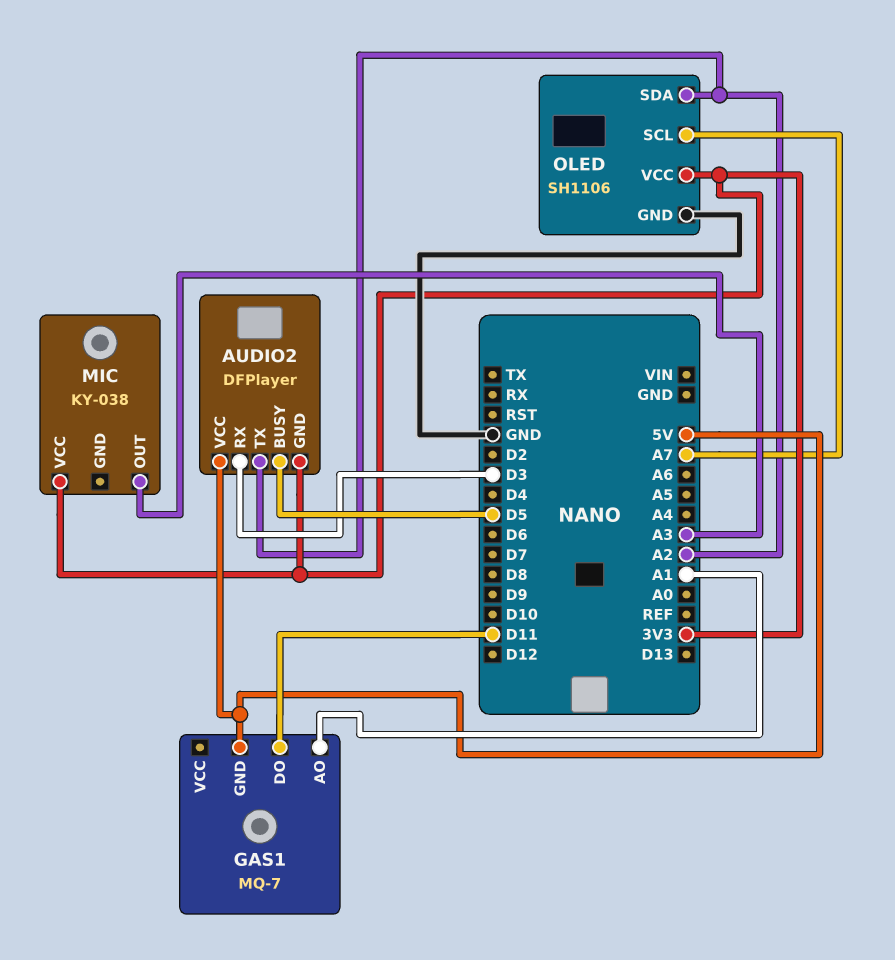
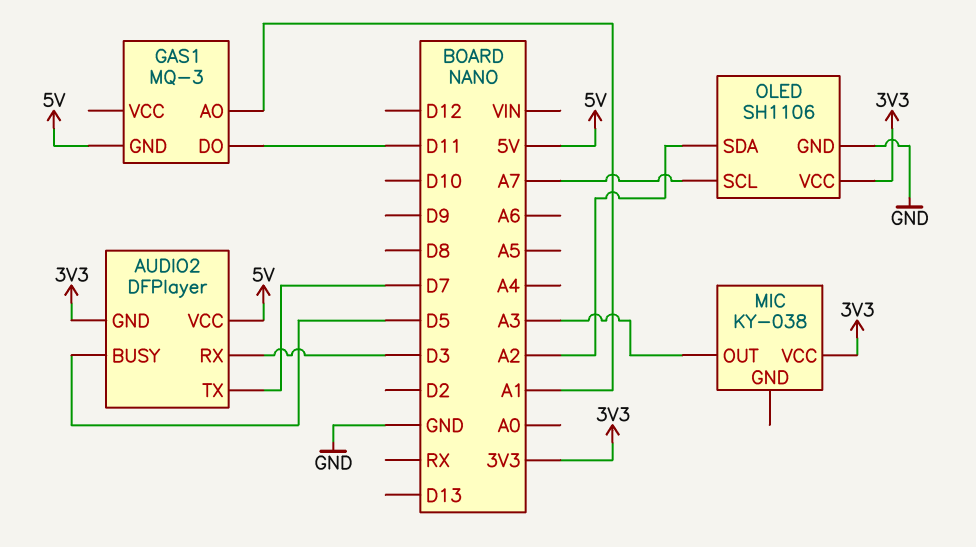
AUDIO2 pin TX: A2 -> D7
GAS1: MQ-7 -> MQ-3

